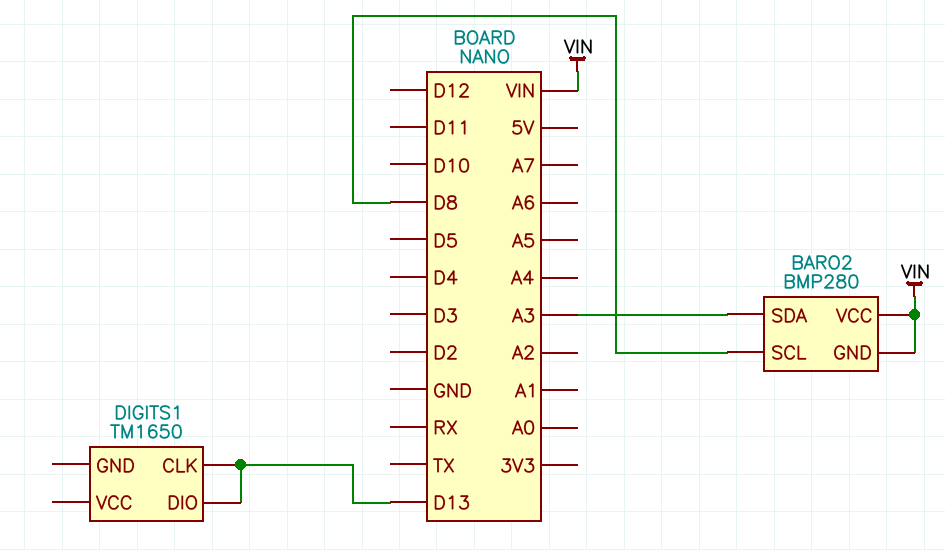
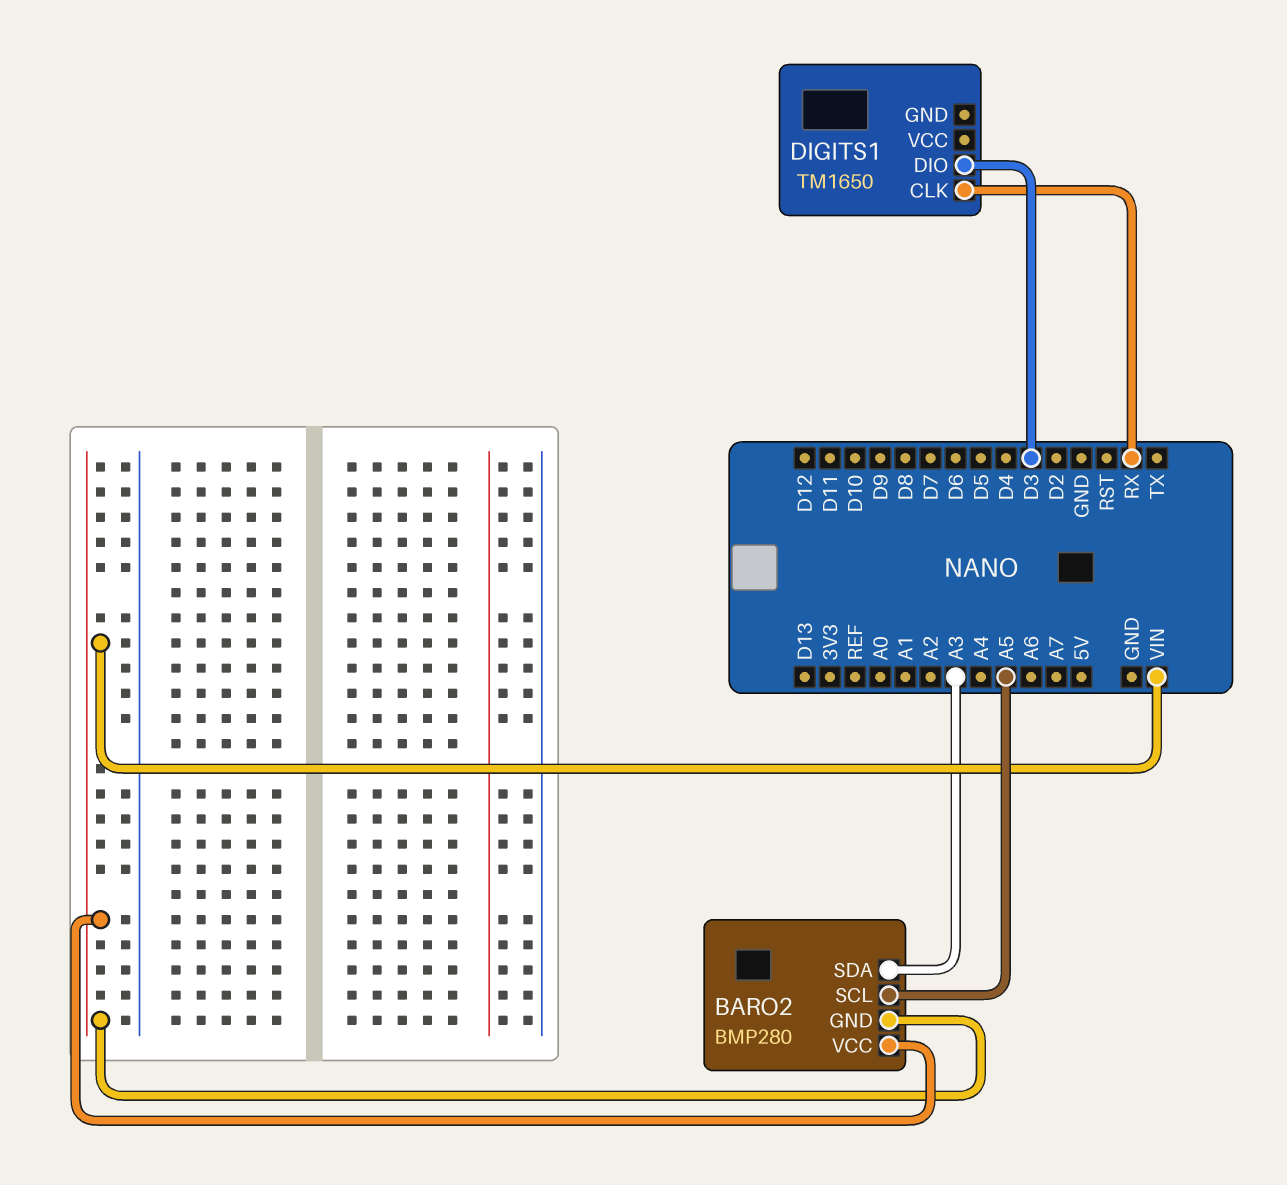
BARO2 pin SCL: D8 -> A5
DIGITS1 pin CLK: D13 -> RX
DIGITS1 pin DIO: D13 -> D3

